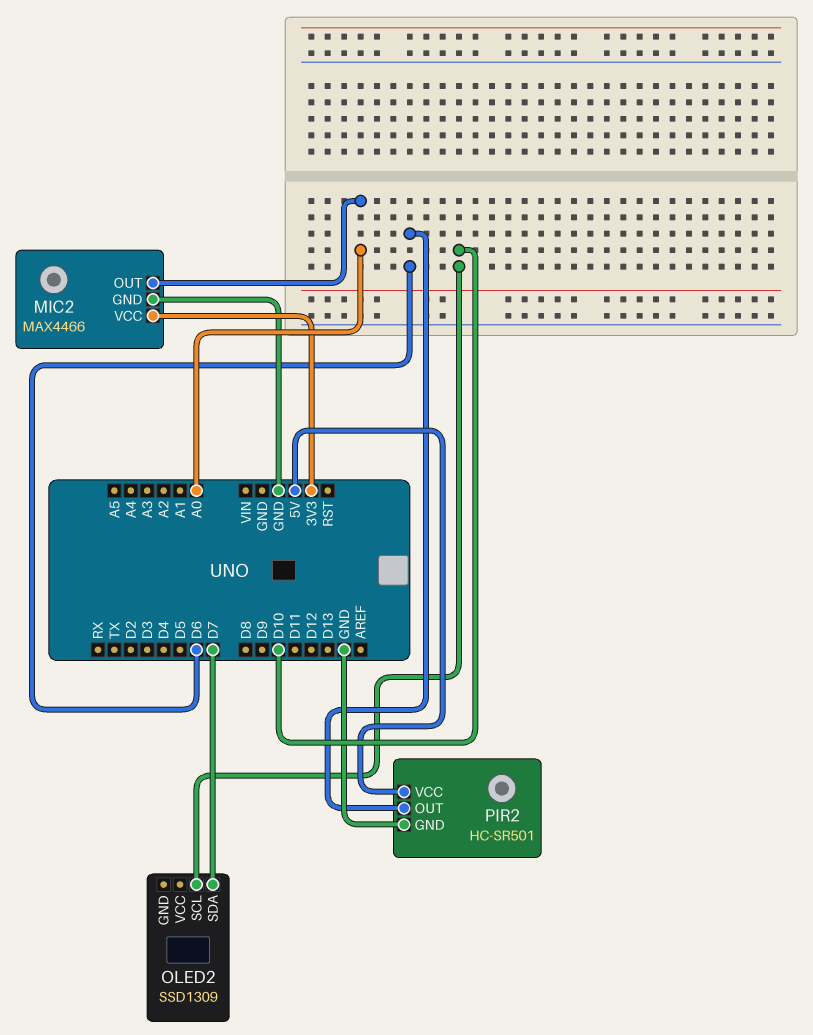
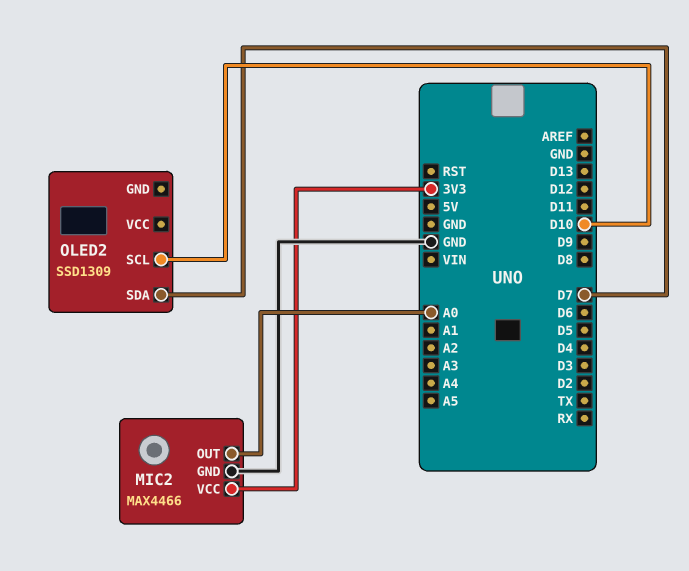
PIR2: HC-SR501 -> none
PIR2 pin GND: GND -> none
PIR2 pin OUT: D6 -> none
PIR2 pin VCC: 5V -> none

